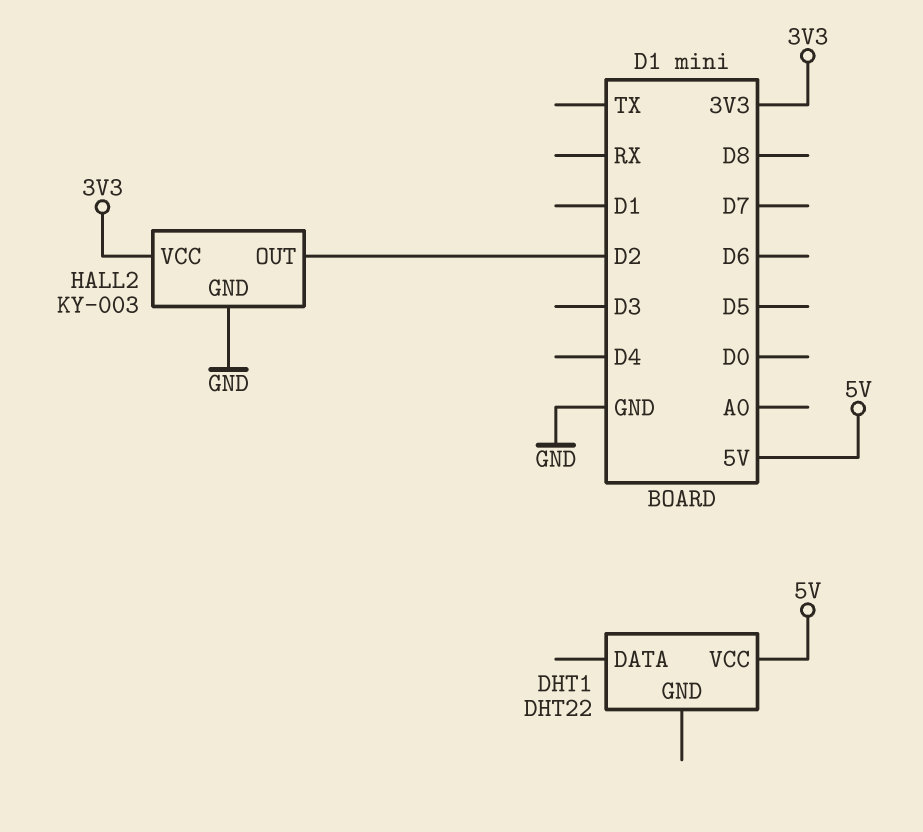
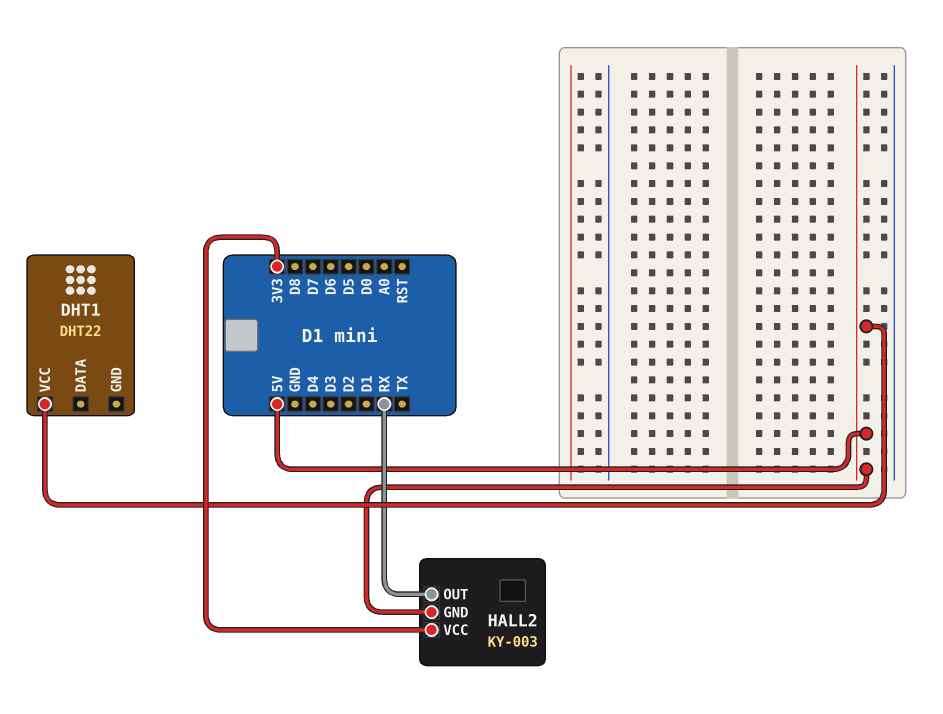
HALL2 pin GND: GND -> 5V
HALL2 pin OUT: D2 -> RX

